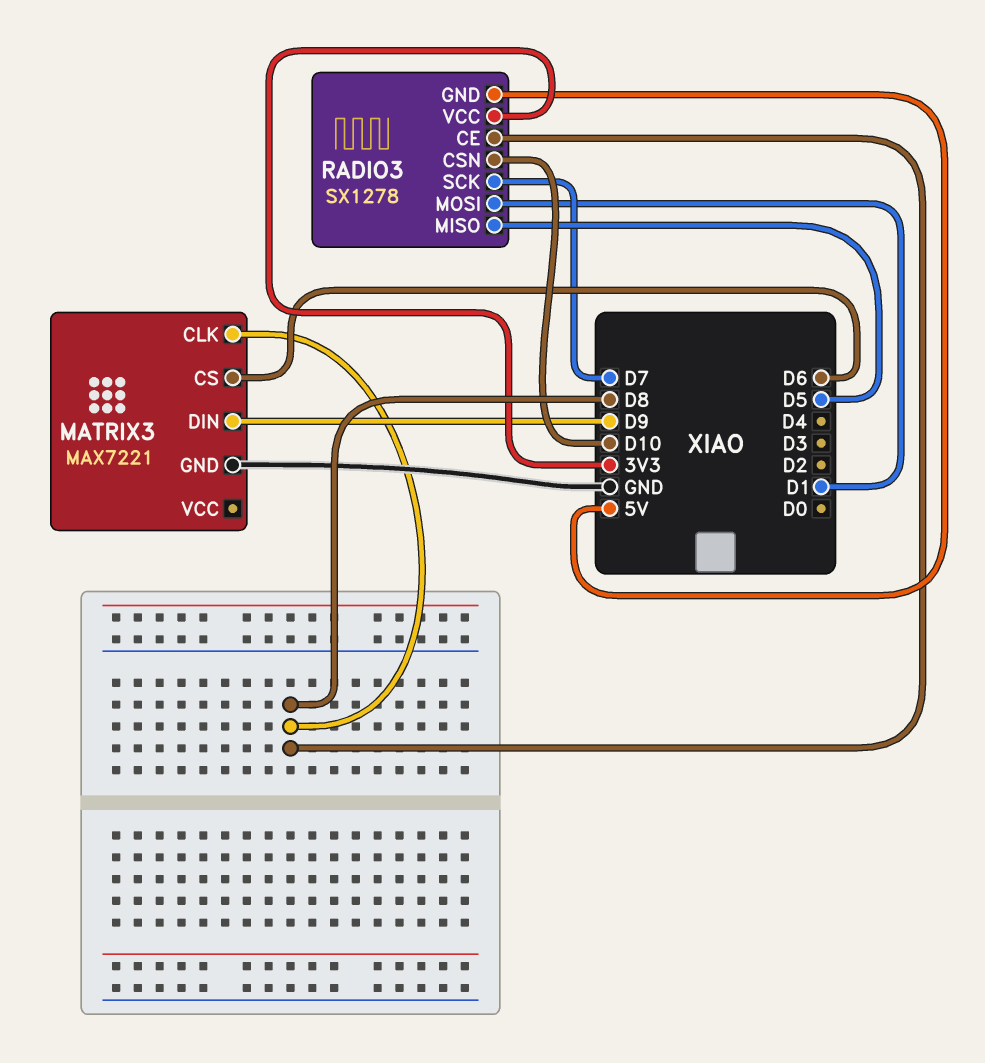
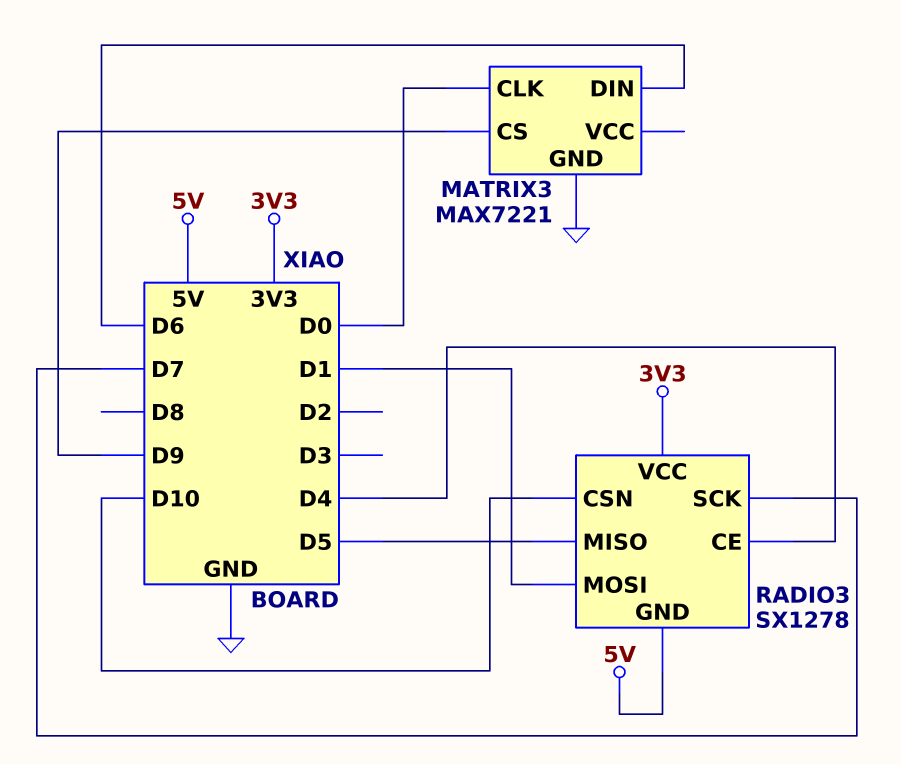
MATRIX3 pin CLK: D8 -> D0
MATRIX3 pin CS: D6 -> D9
MATRIX3 pin DIN: D9 -> D6
RADIO3 pin CE: D8 -> D4

